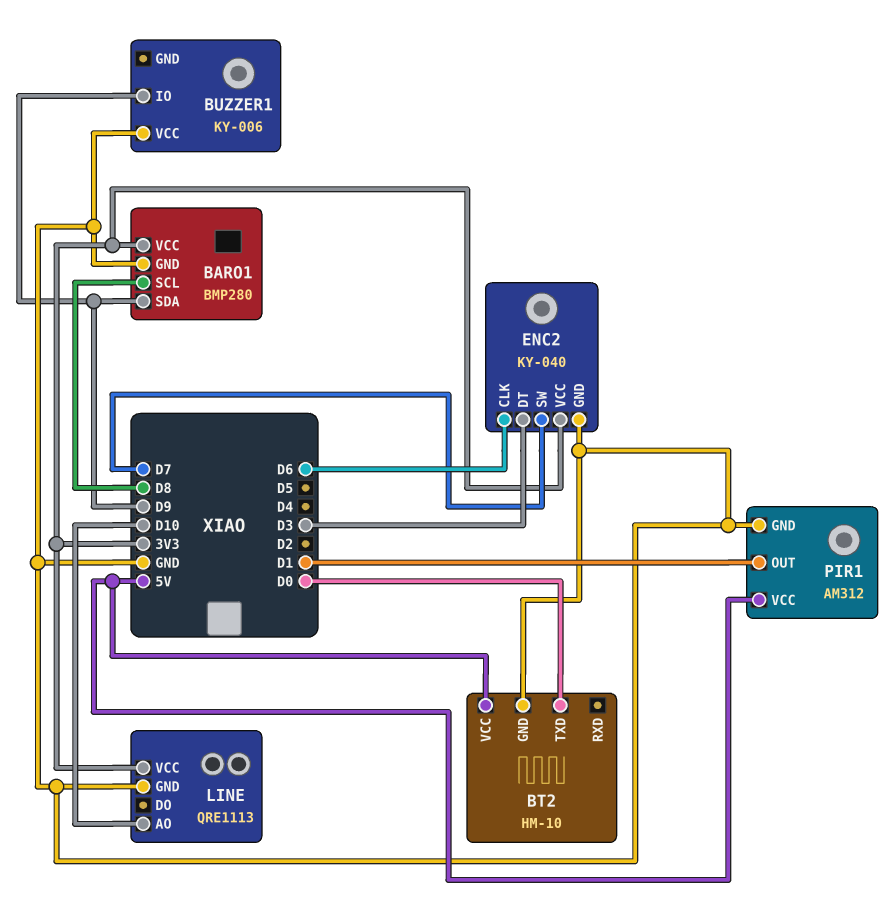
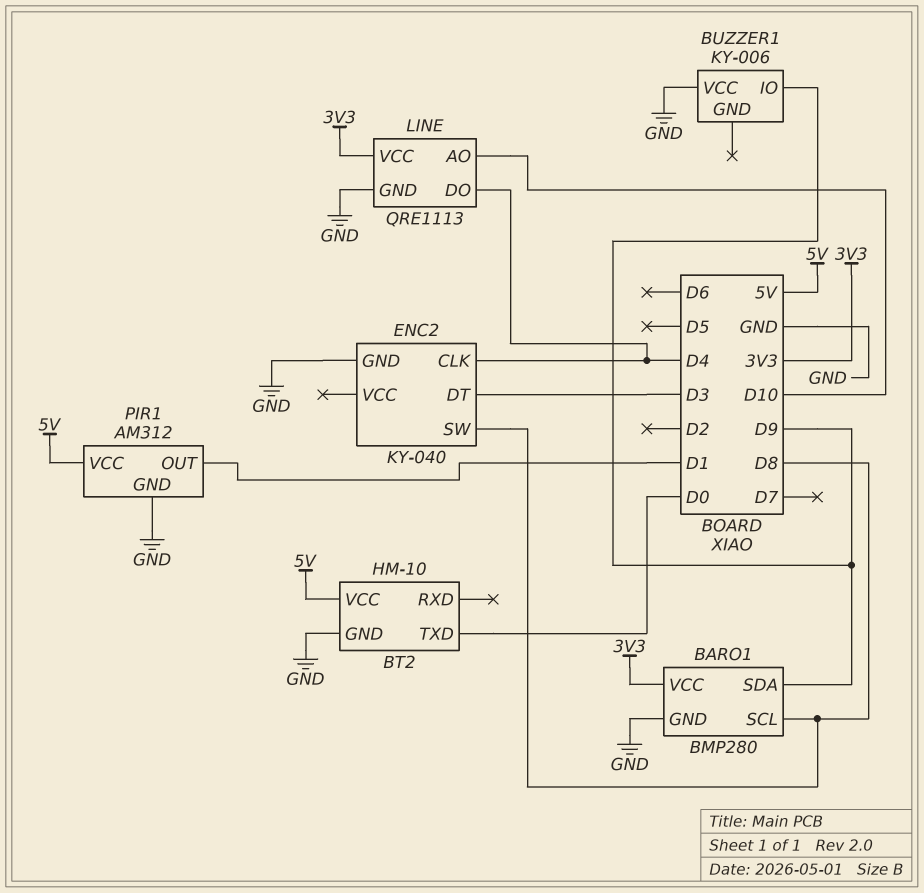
ENC2 pin CLK: D6 -> D4
ENC2 pin SW: D7 -> D8
ENC2 pin VCC: 3V3 -> none
LINE pin DO: none -> D4

